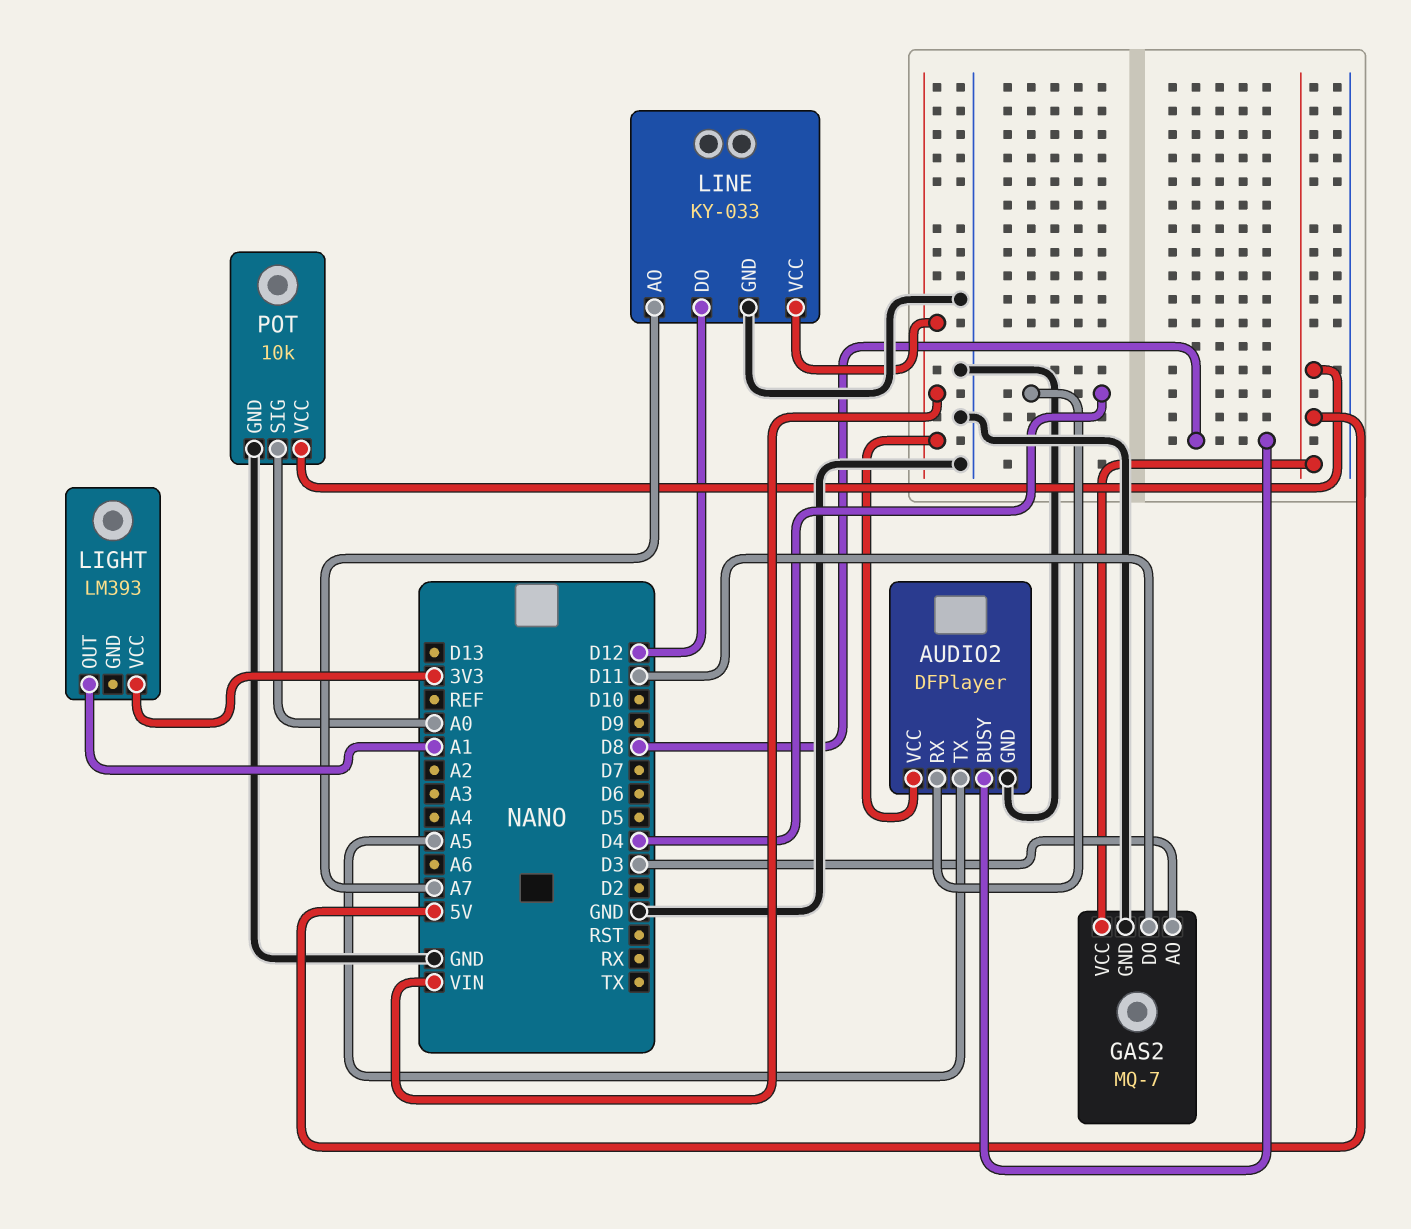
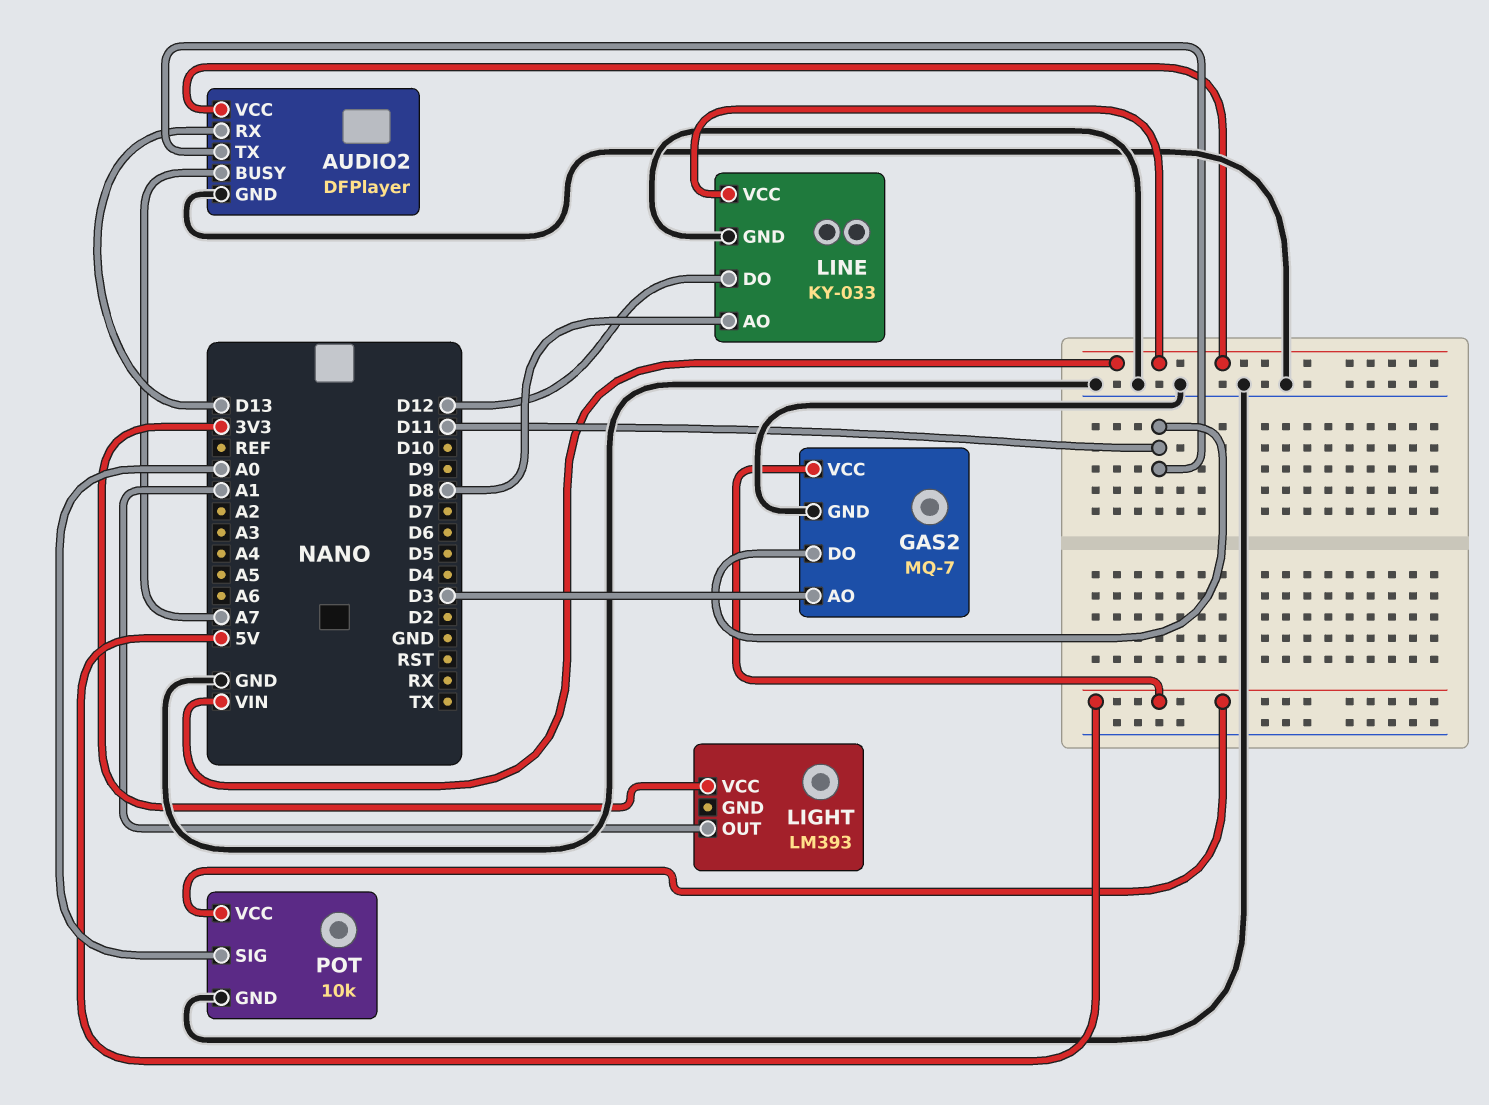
AUDIO2 pin BUSY: D8 -> A7
AUDIO2 pin RX: D4 -> D13
AUDIO2 pin TX: A5 -> D11
LINE pin AO: A7 -> D8

